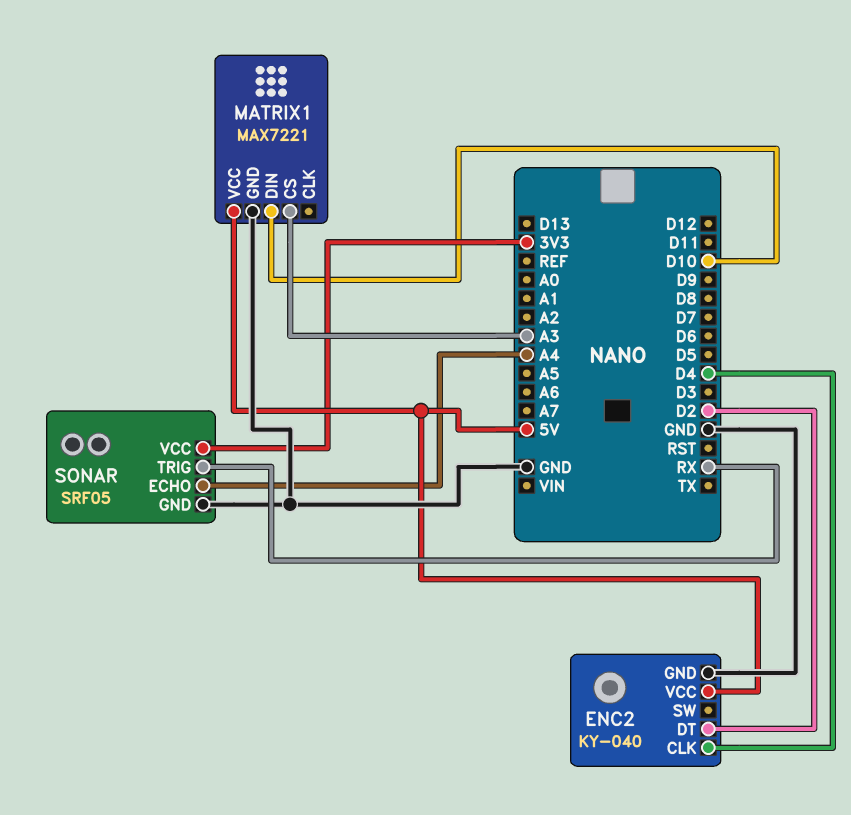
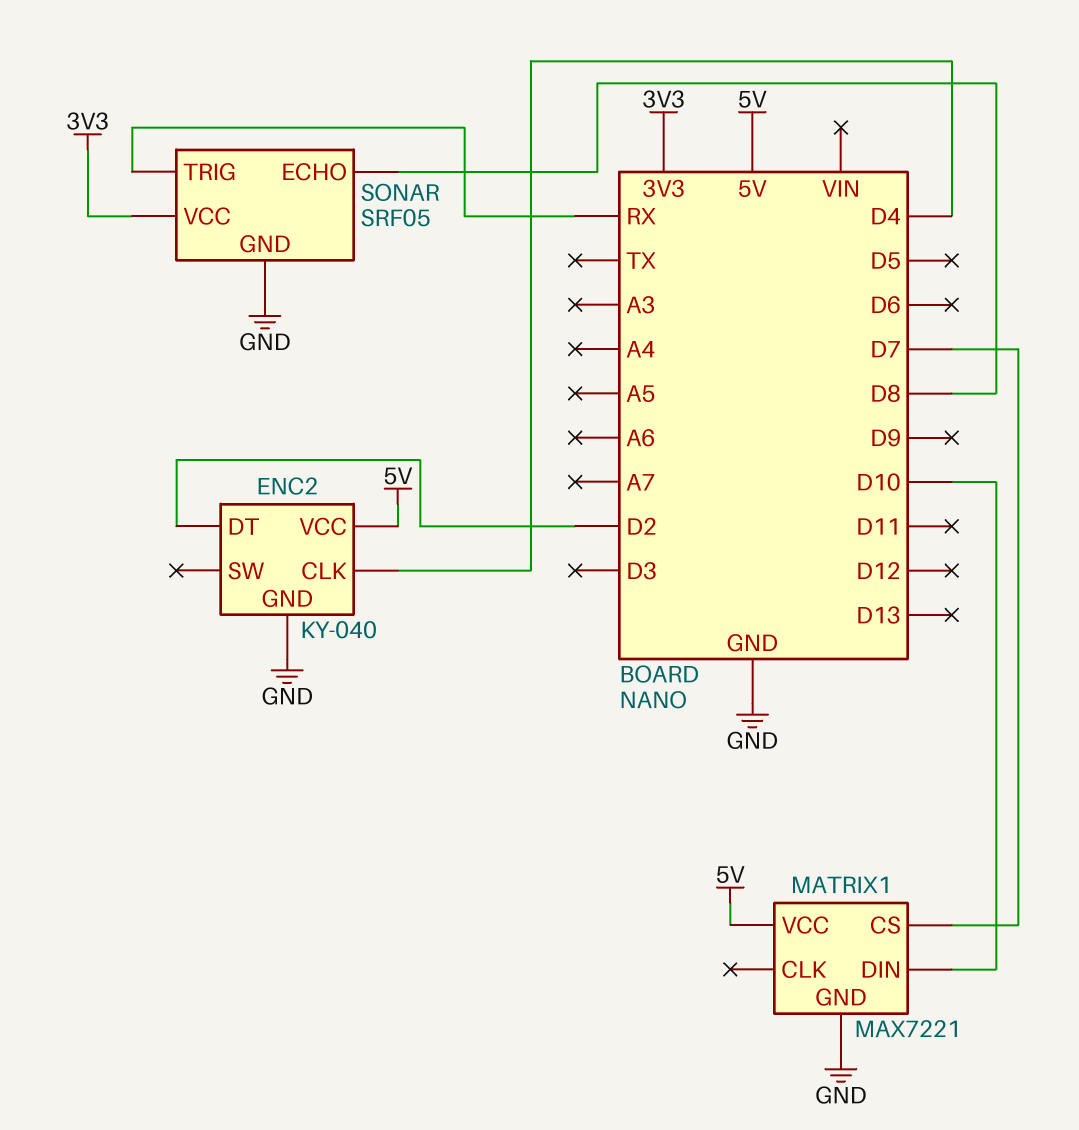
MATRIX1 pin CS: A3 -> D7
SONAR pin ECHO: A4 -> D8

